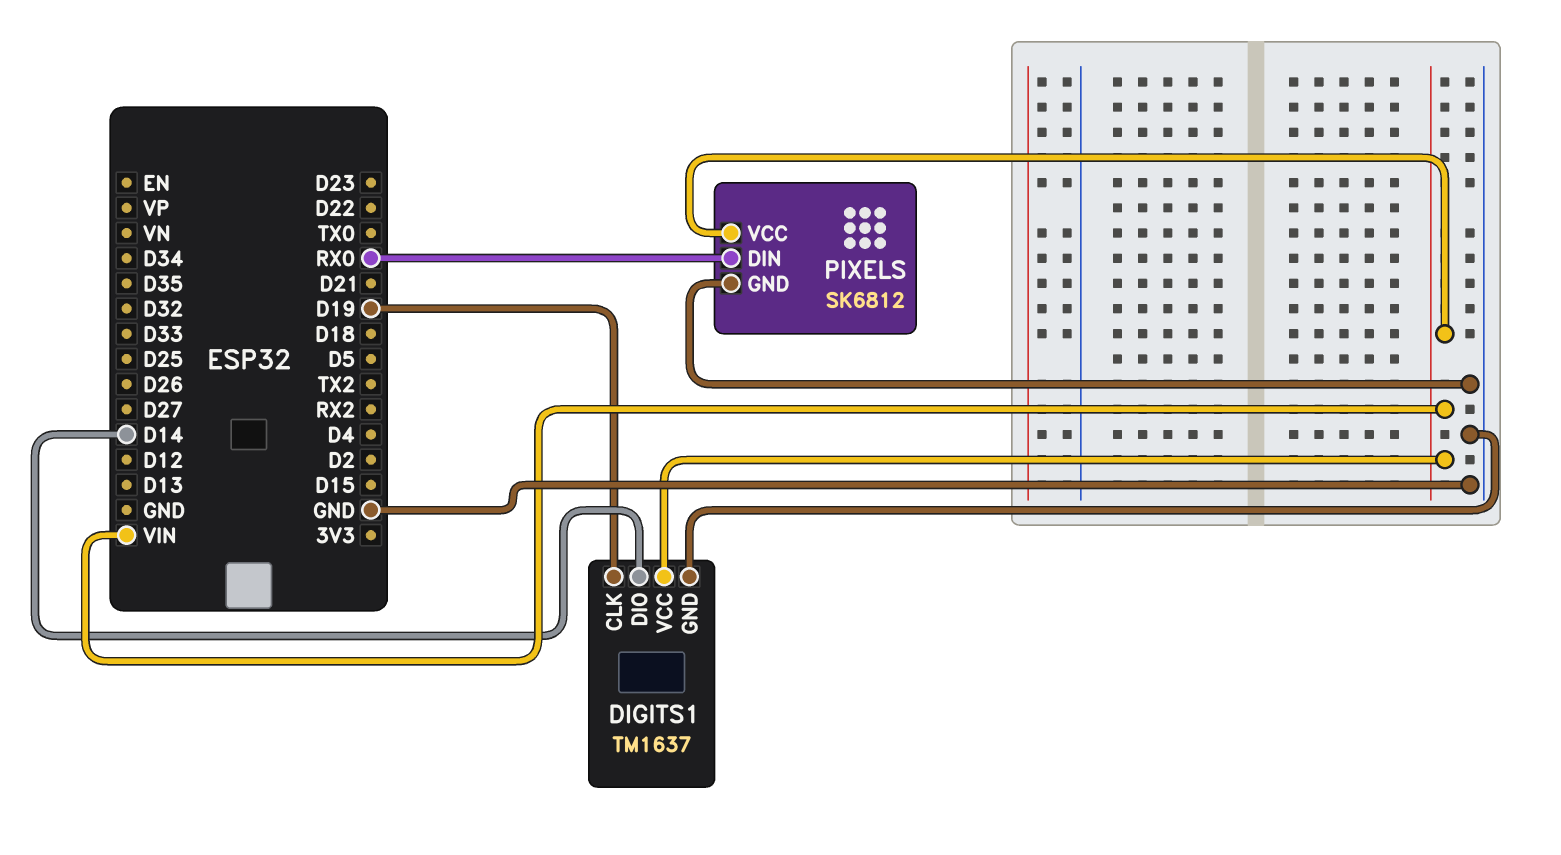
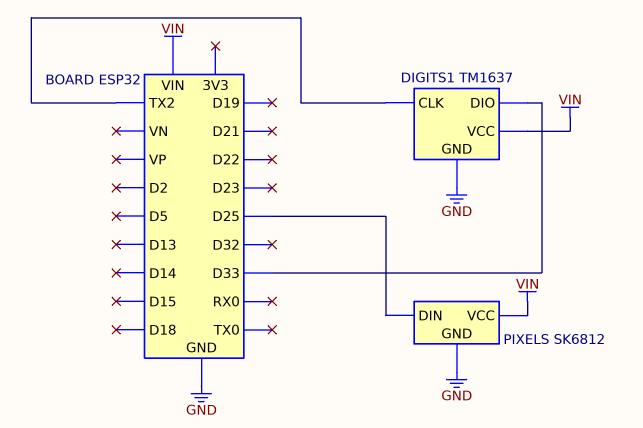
DIGITS1 pin CLK: D19 -> TX2
DIGITS1 pin DIO: D14 -> D33
PIXELS pin DIN: RX0 -> D25

